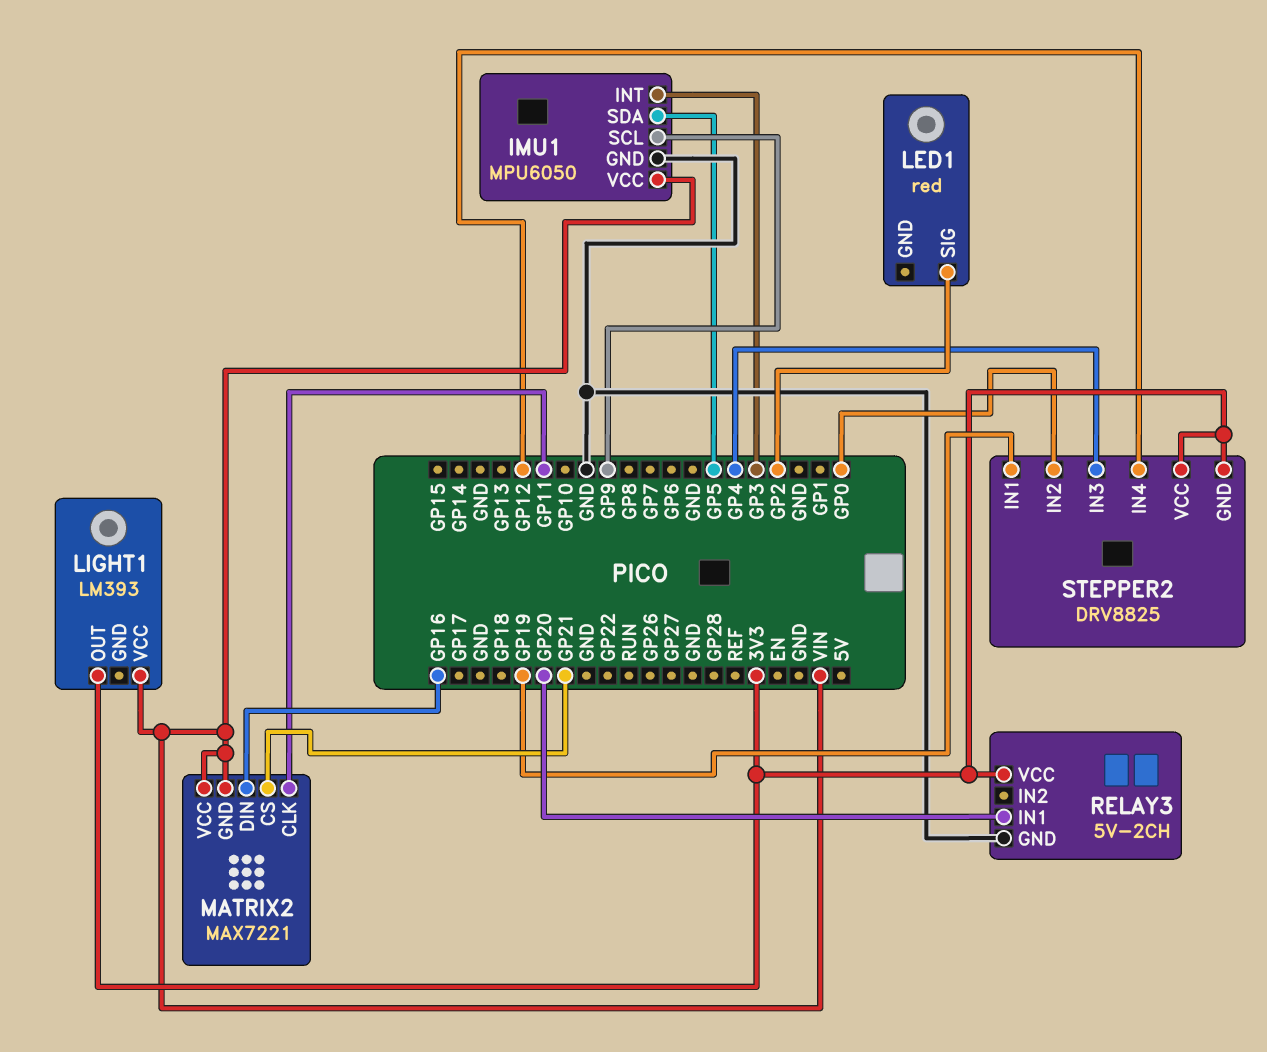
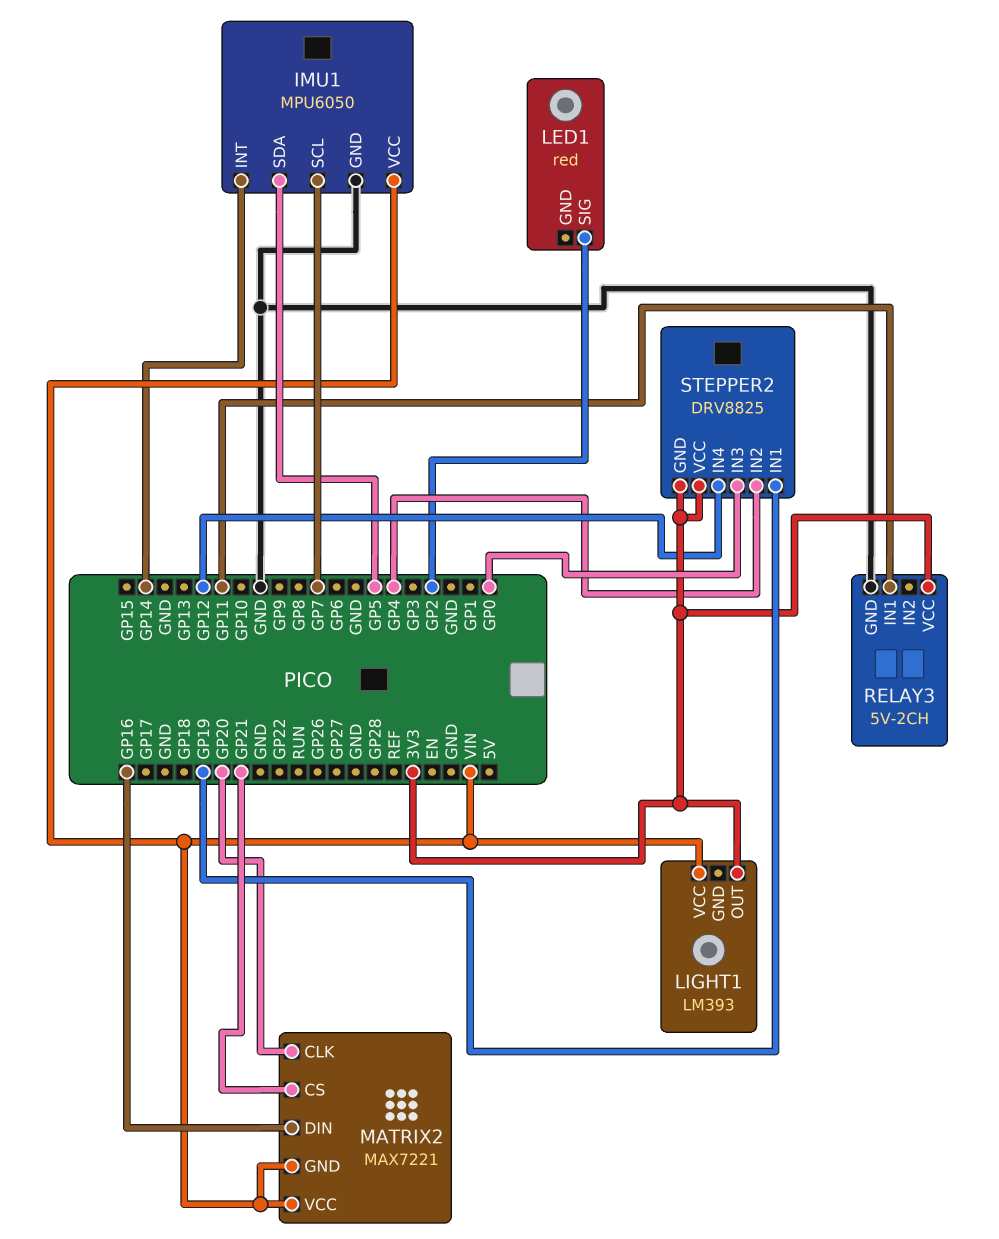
IMU1 pin INT: GP3 -> GP14
IMU1 pin SCL: GP9 -> GP7
MATRIX2 pin CLK: GP11 -> GP20
RELAY3 pin IN1: GP20 -> GP11
STEPPER2 pin IN2: GP0 -> GP4
STEPPER2 pin IN3: GP4 -> GP0

